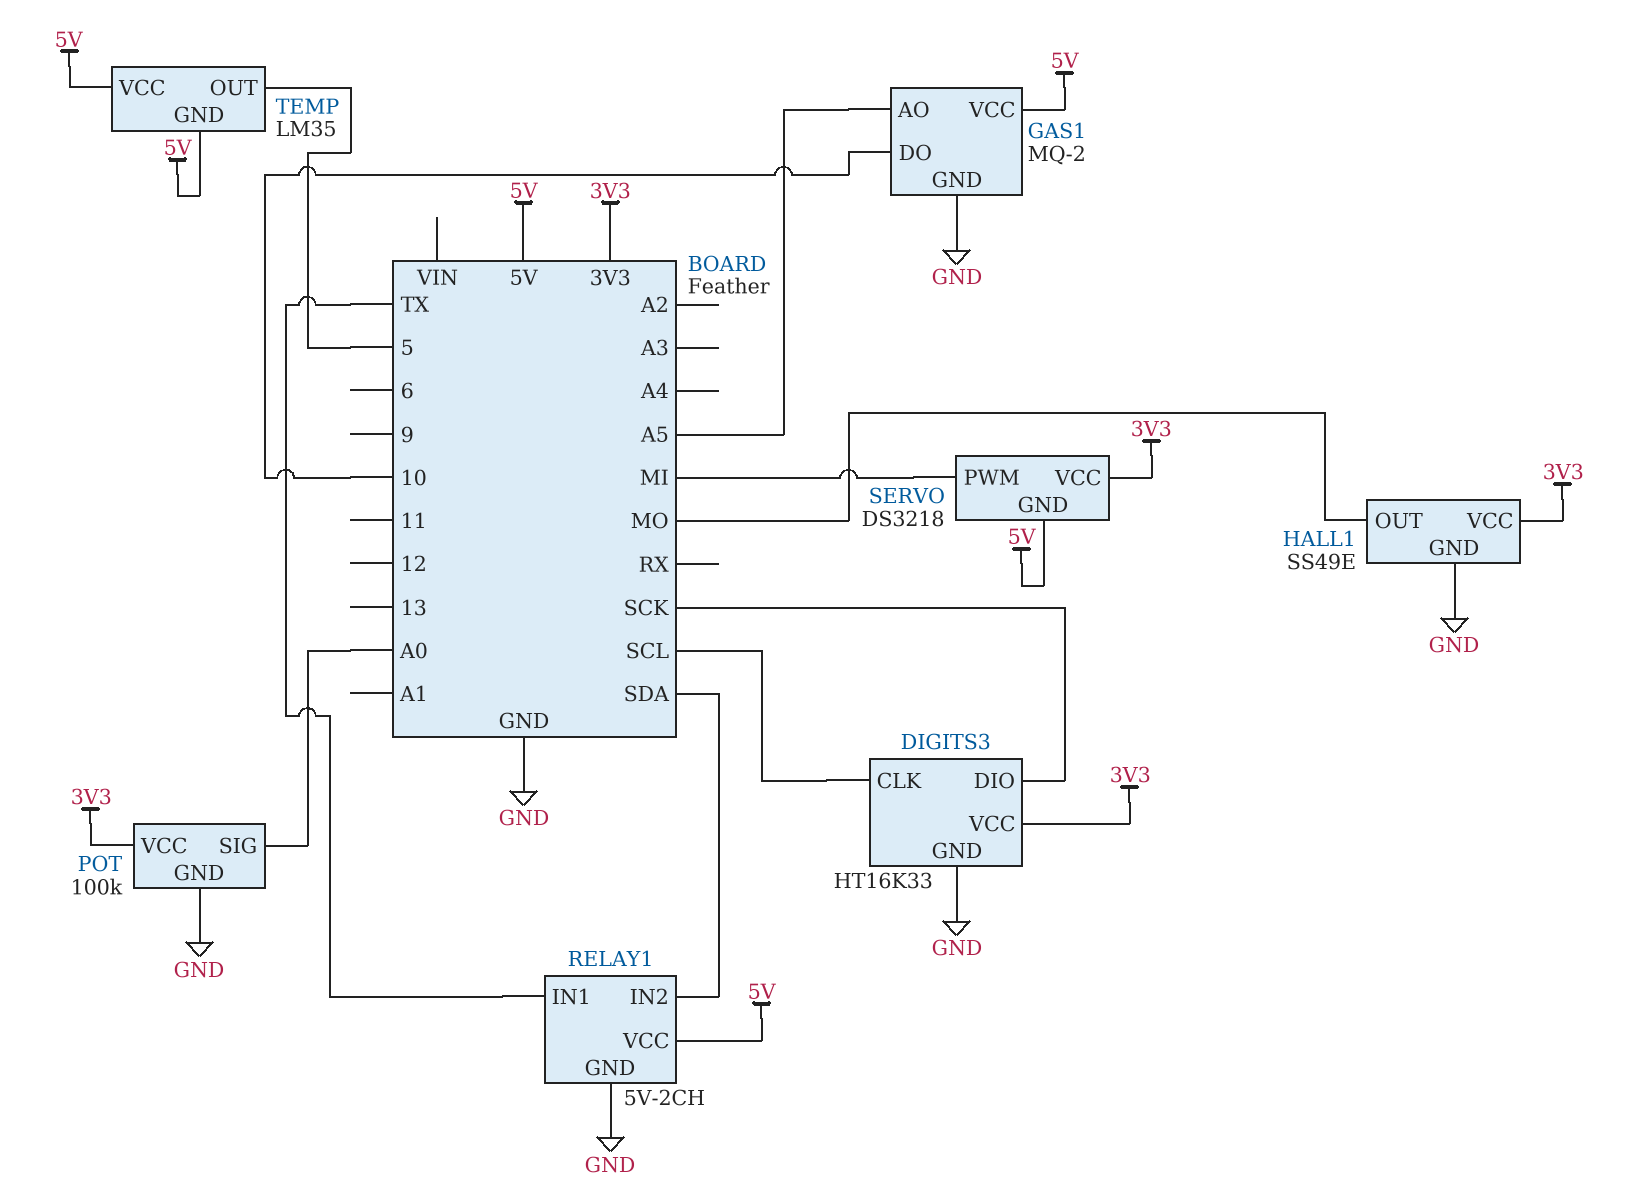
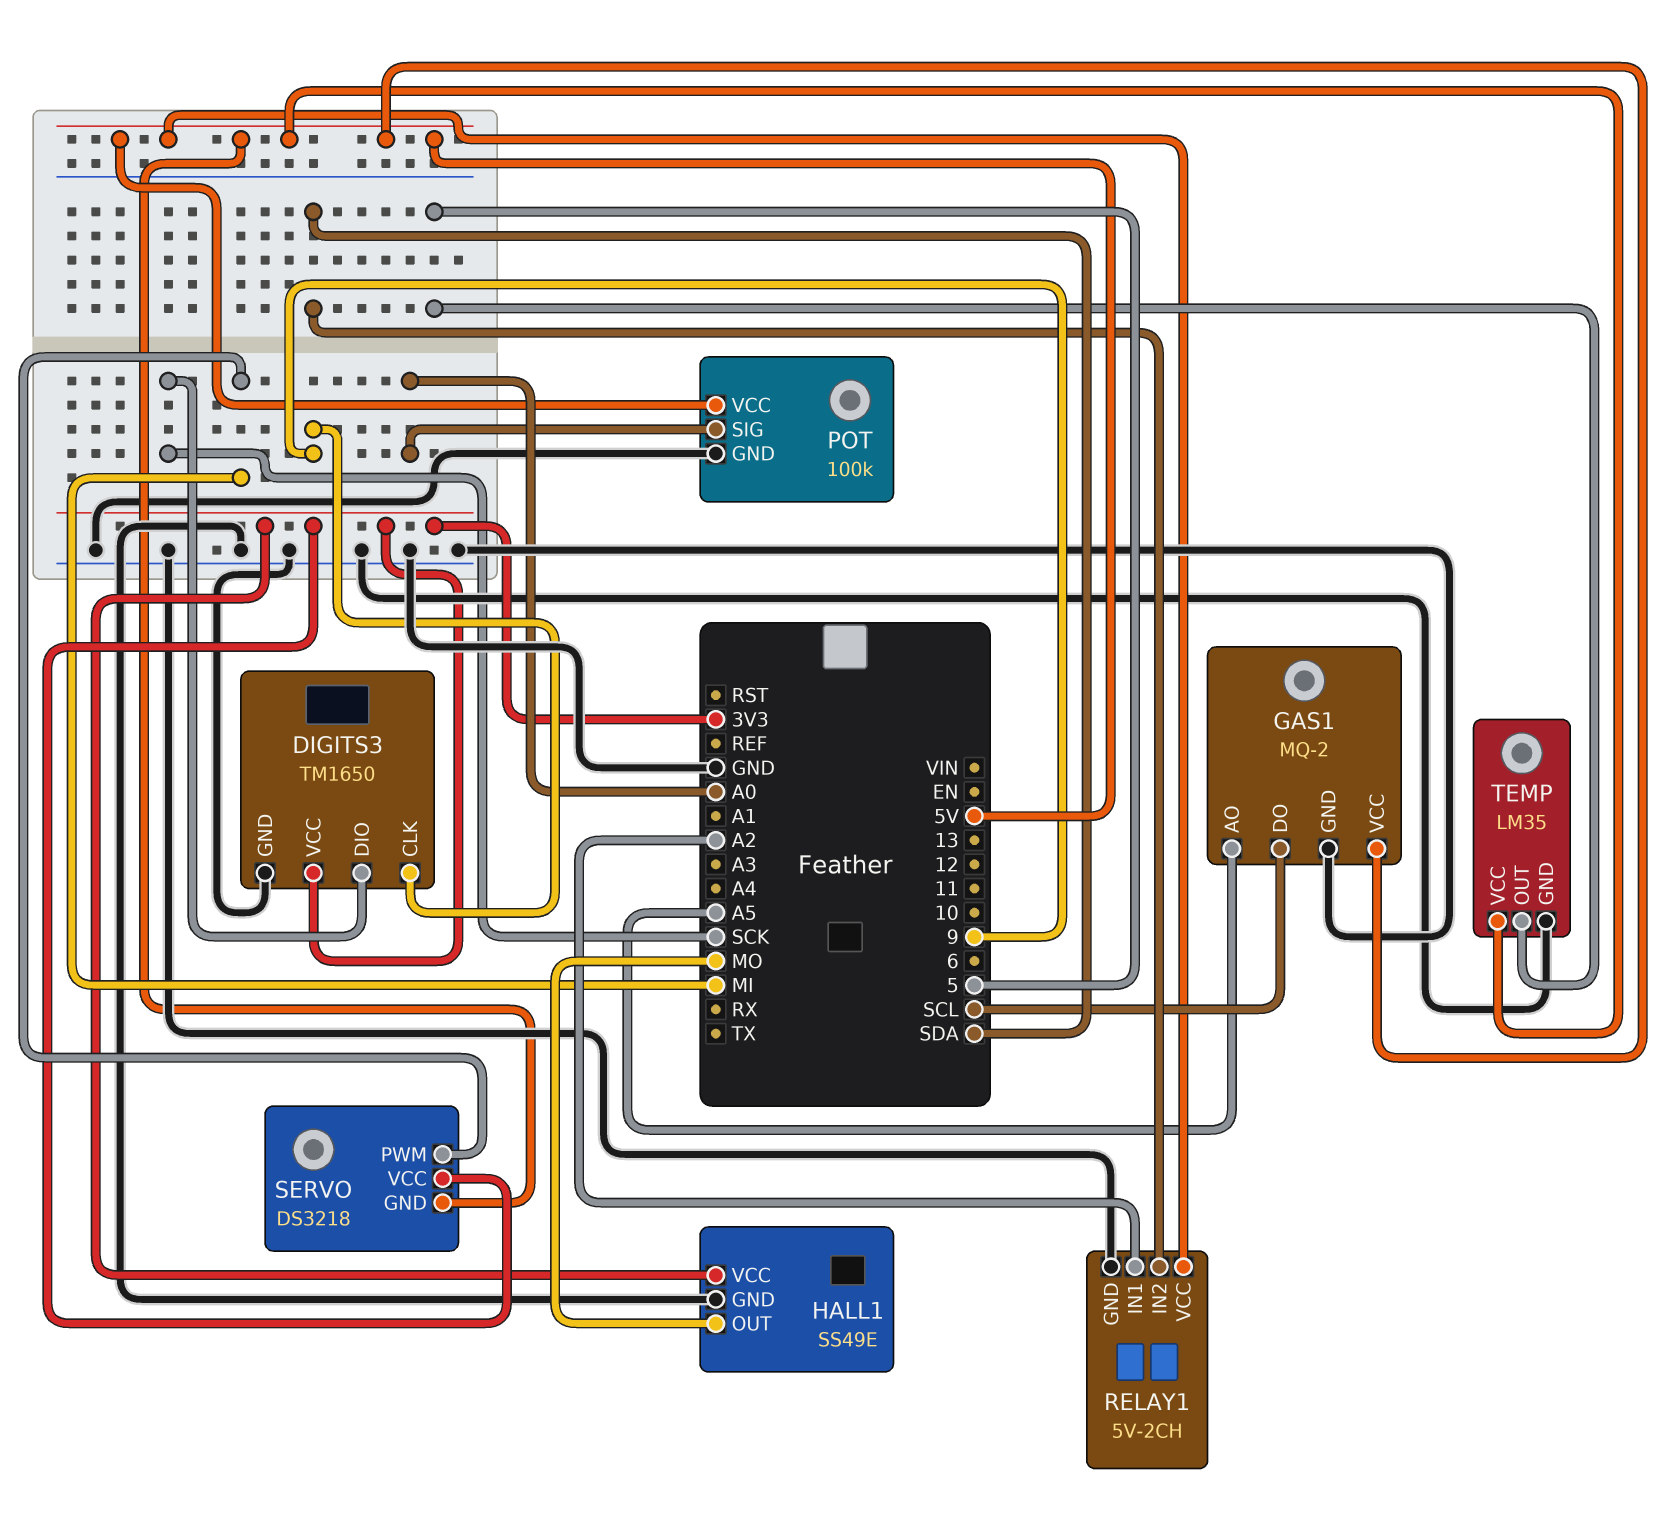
DIGITS3: HT16K33 -> TM1650
DIGITS3 pin CLK: SCL -> 9
GAS1 pin DO: 10 -> SCL
POT pin VCC: 3V3 -> 5V
RELAY1 pin IN1: TX -> A2
TEMP pin GND: 5V -> GND

